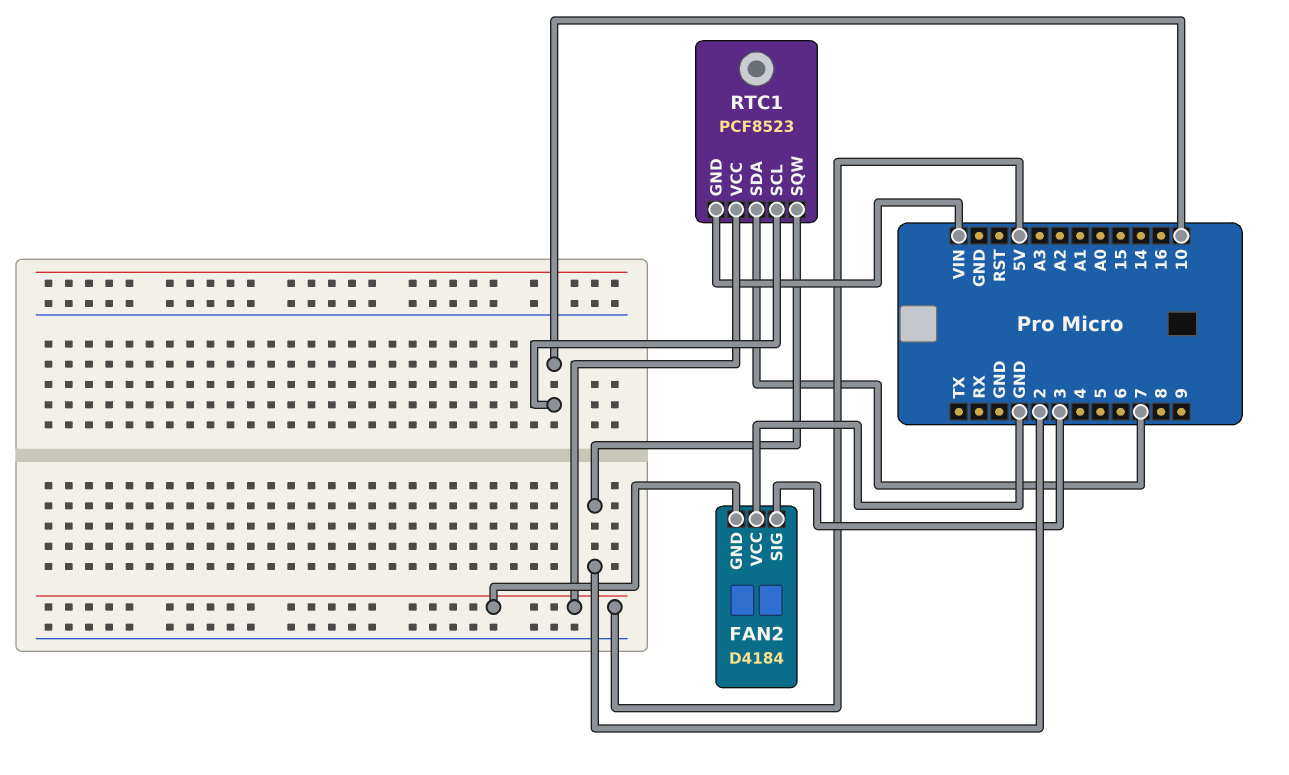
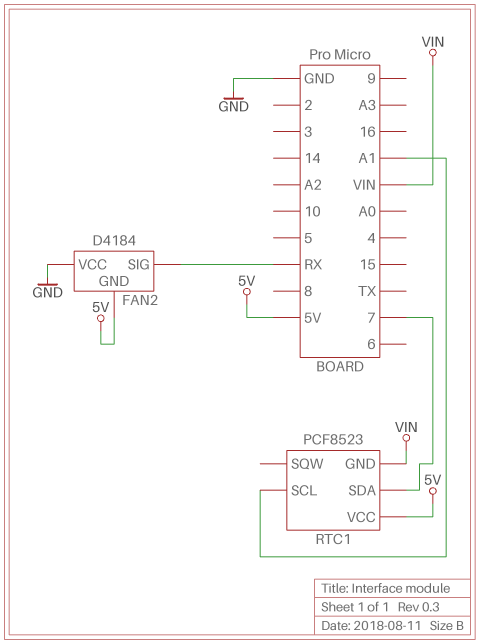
FAN2 pin SIG: 3 -> RX
RTC1 pin SCL: 10 -> A1
RTC1 pin SQW: 2 -> none

